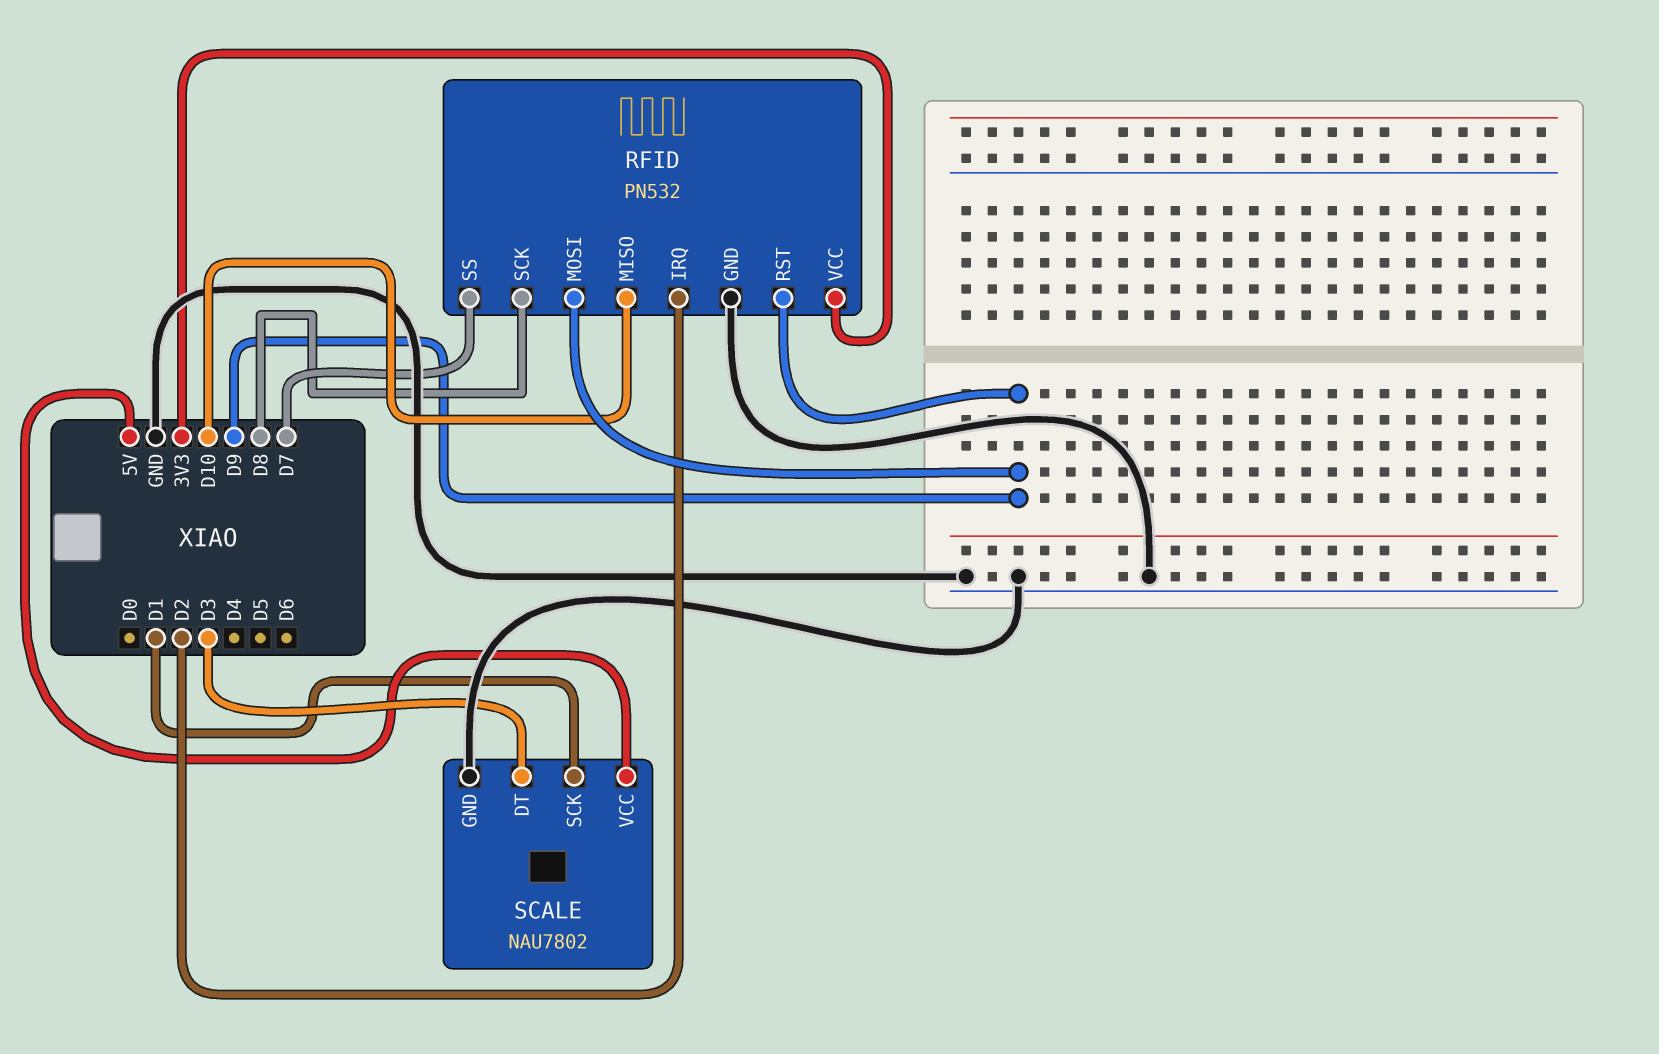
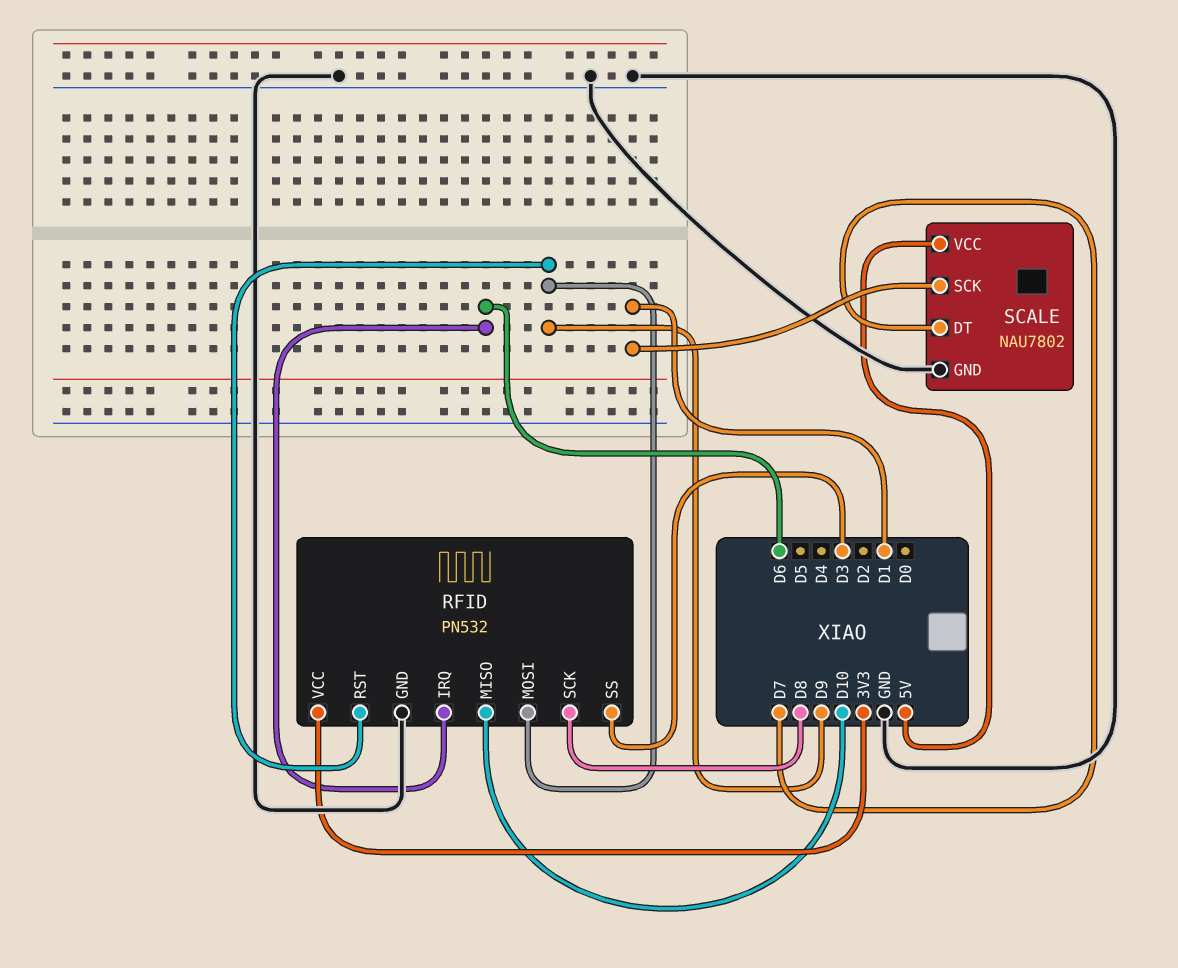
RFID pin IRQ: D2 -> D6
RFID pin SS: D7 -> D3
SCALE pin DT: D3 -> D7

